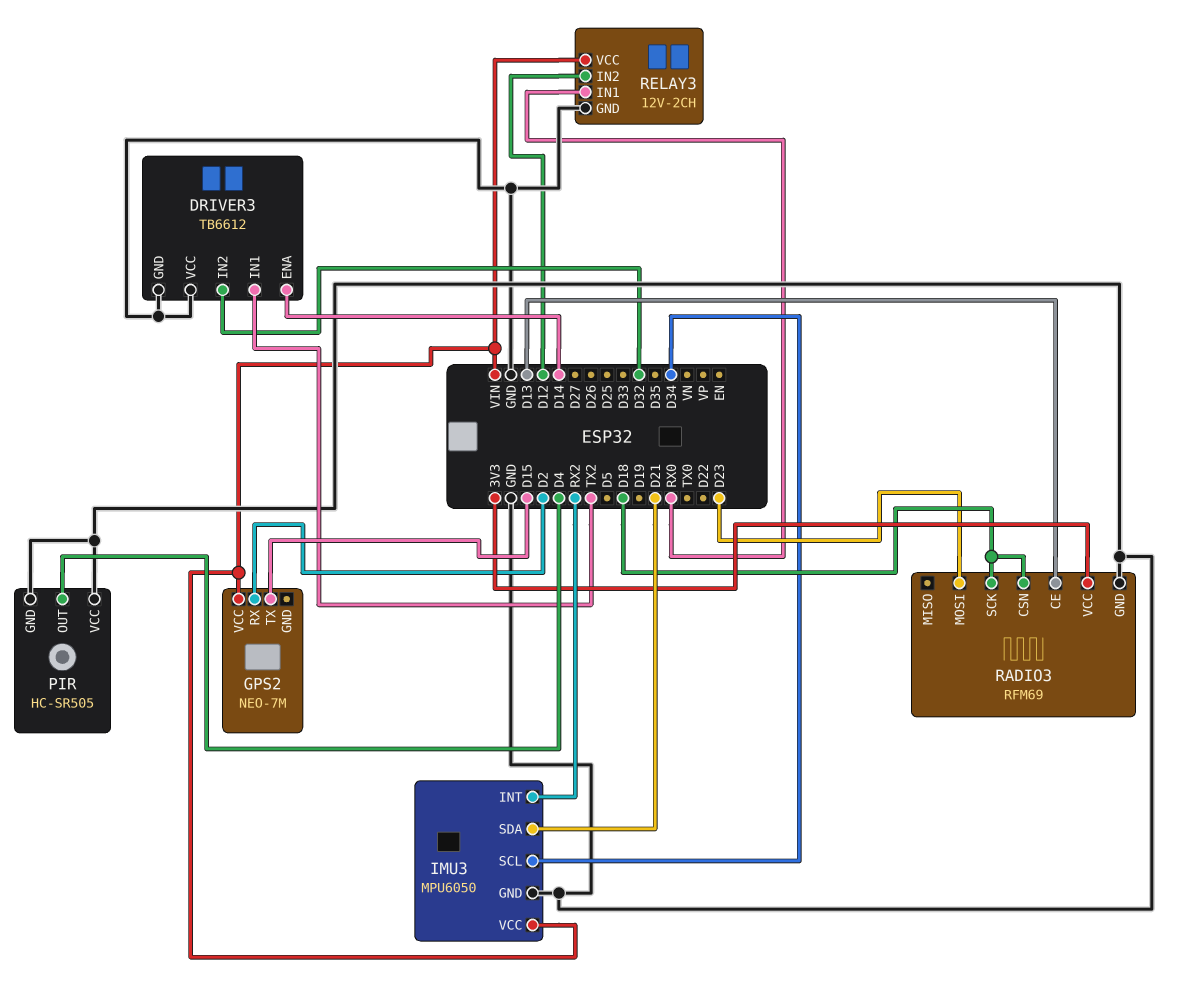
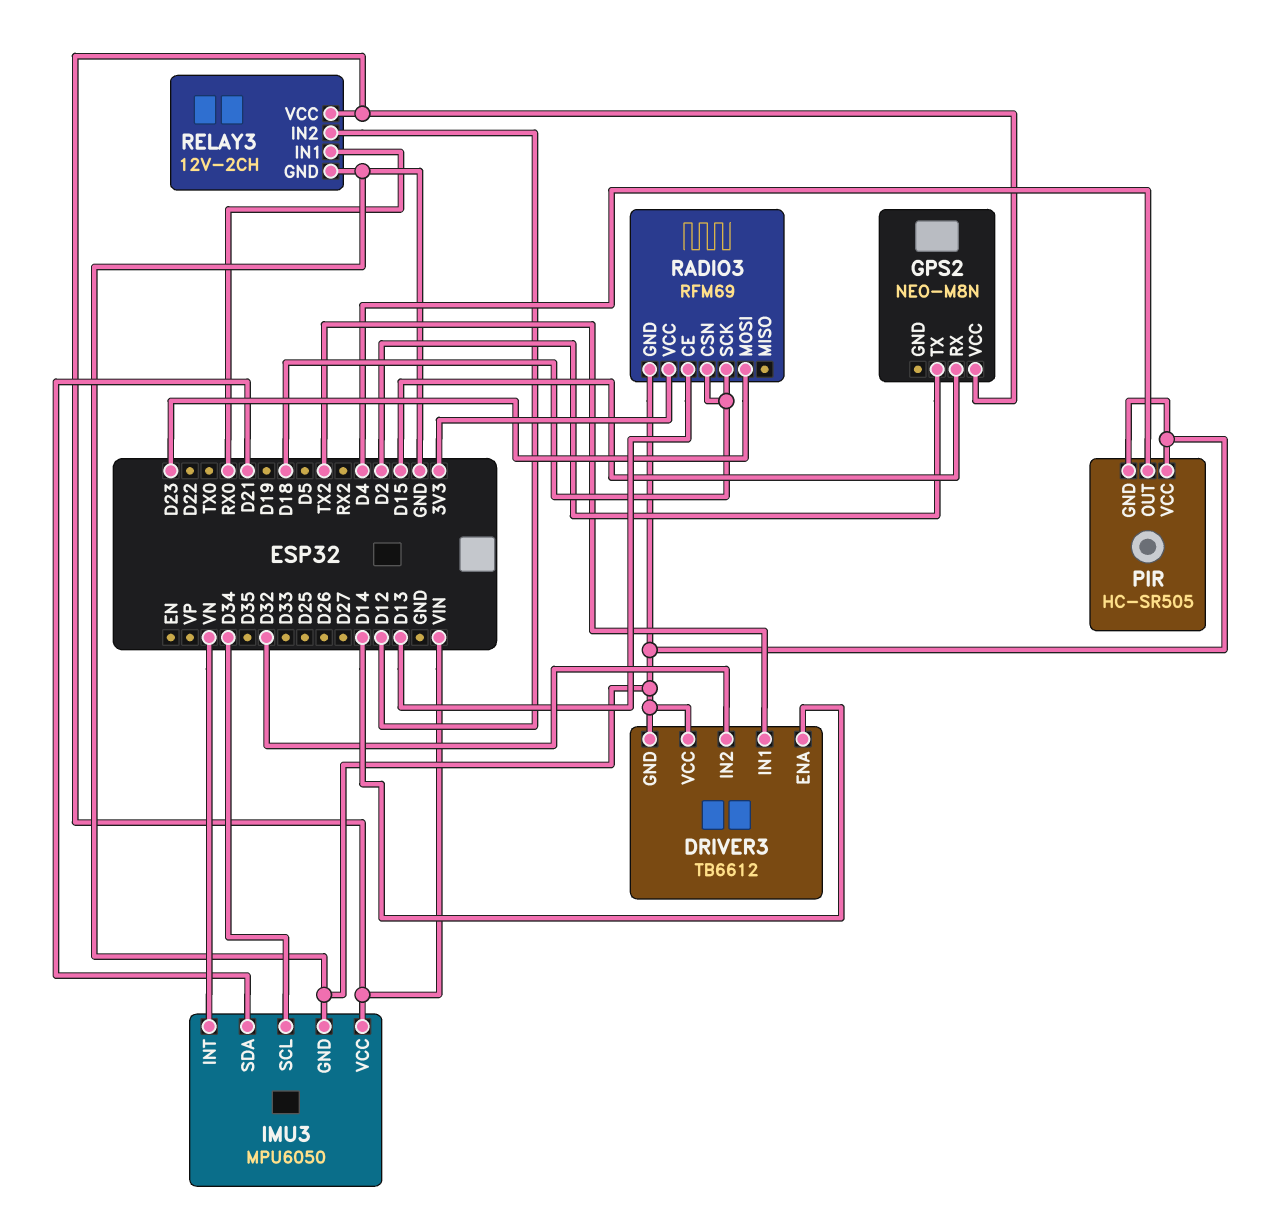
GPS2: NEO-7M -> NEO-M8N
GPS2 pin RX: D2 -> D15
GPS2 pin TX: D15 -> D2
IMU3 pin INT: RX2 -> VN

